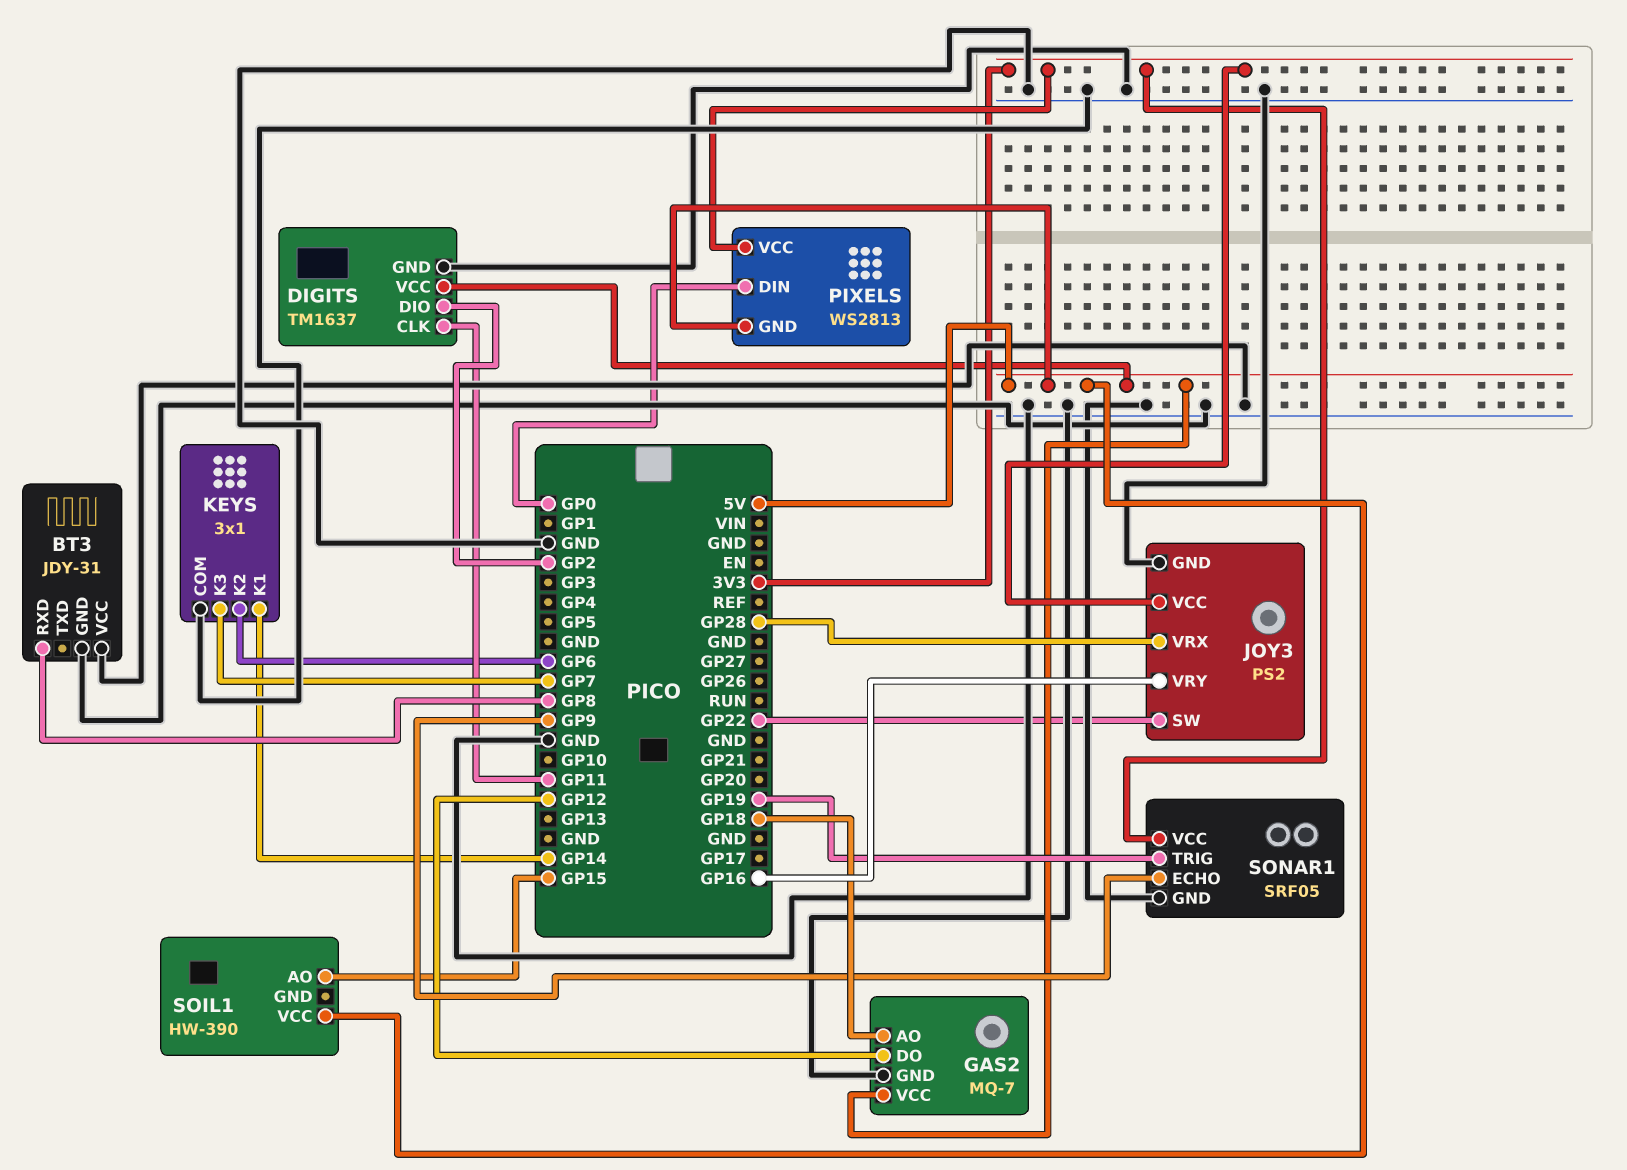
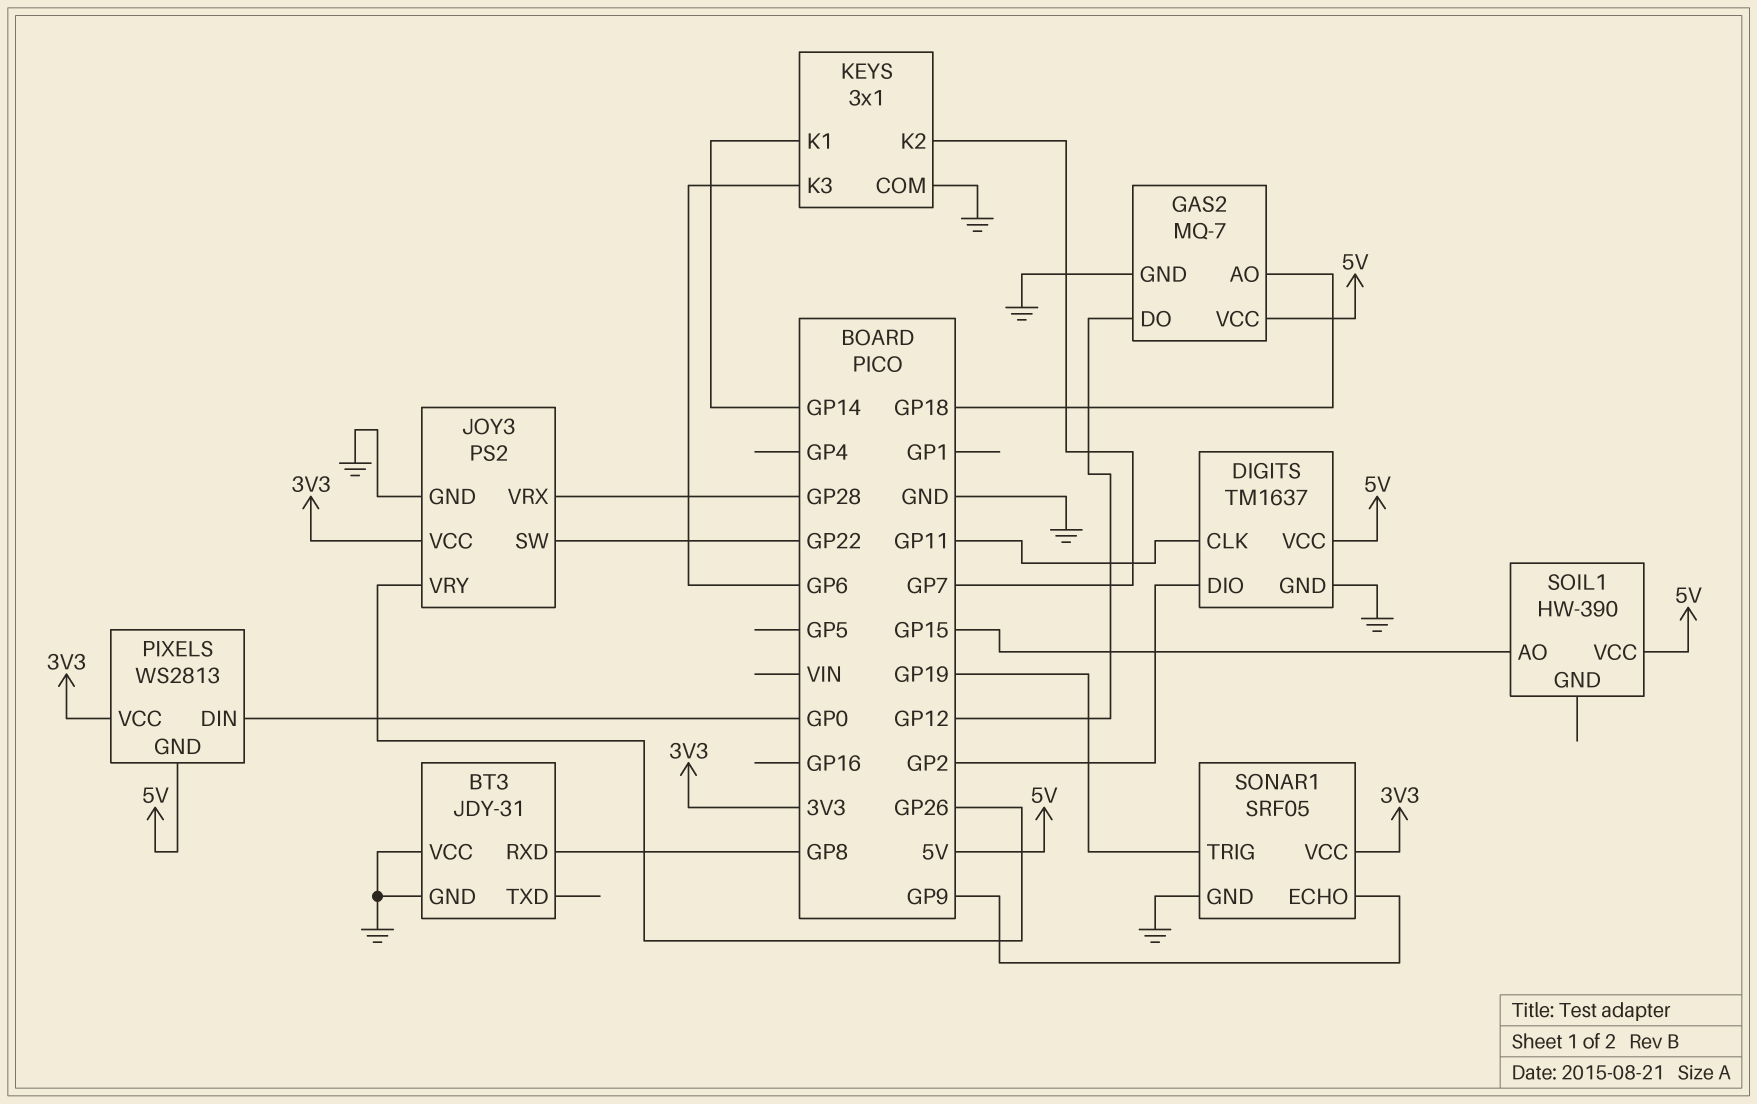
JOY3 pin VRY: GP16 -> GP26
KEYS pin K2: GP6 -> GP7
KEYS pin K3: GP7 -> GP6

